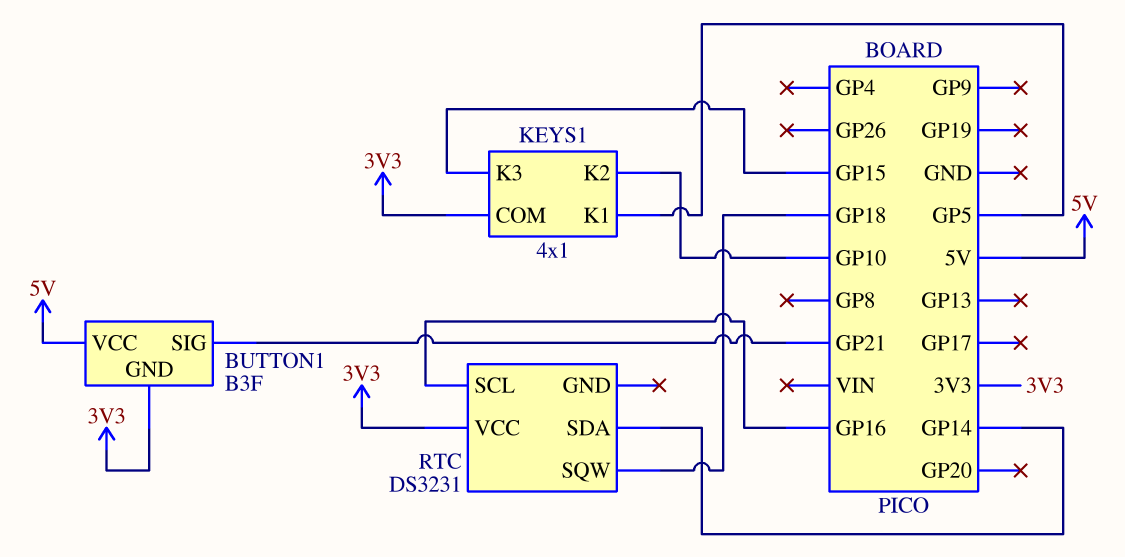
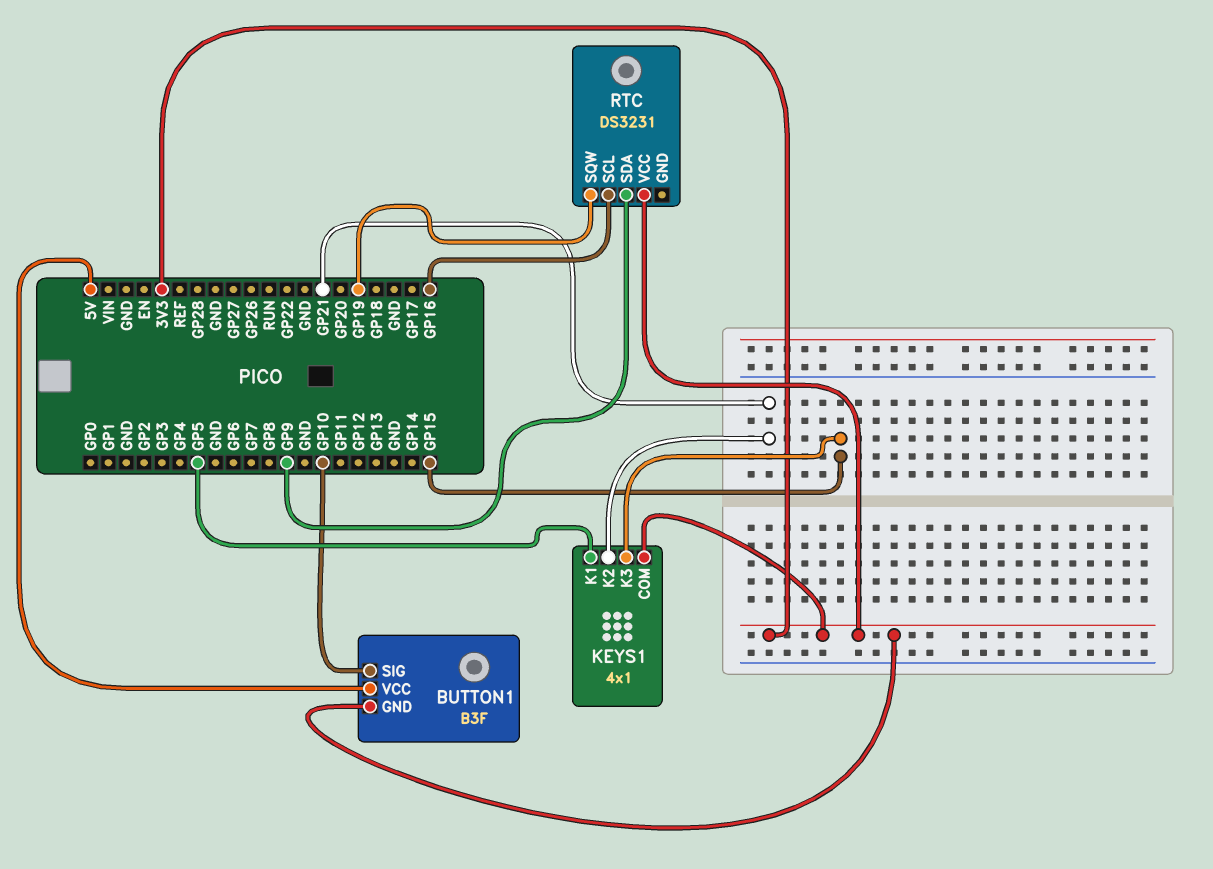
BUTTON1 pin SIG: GP21 -> GP10
KEYS1 pin K2: GP10 -> GP21
RTC pin SDA: GP14 -> GP9
RTC pin SQW: GP18 -> GP19

